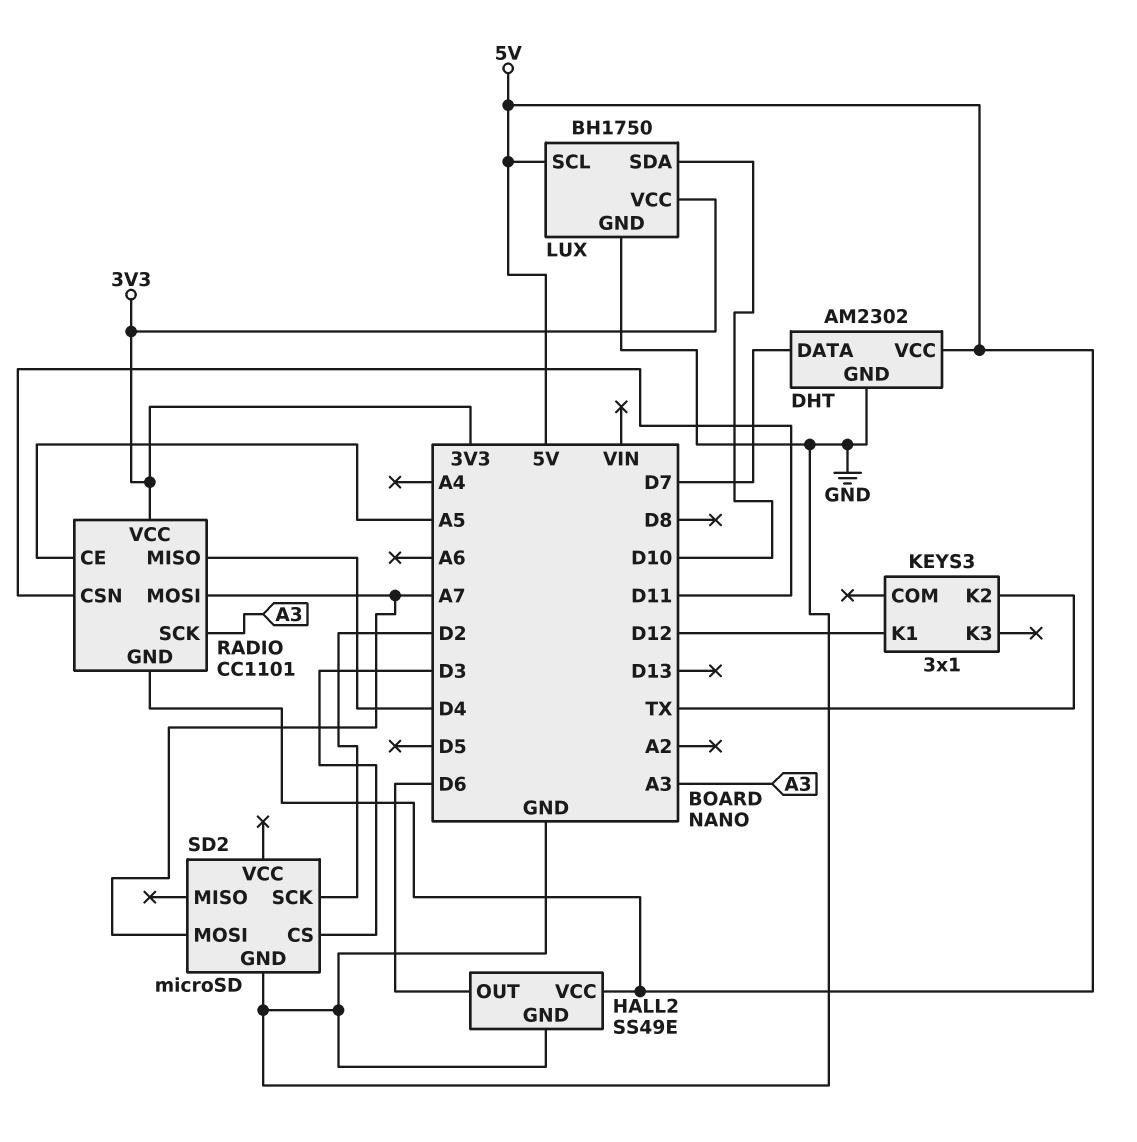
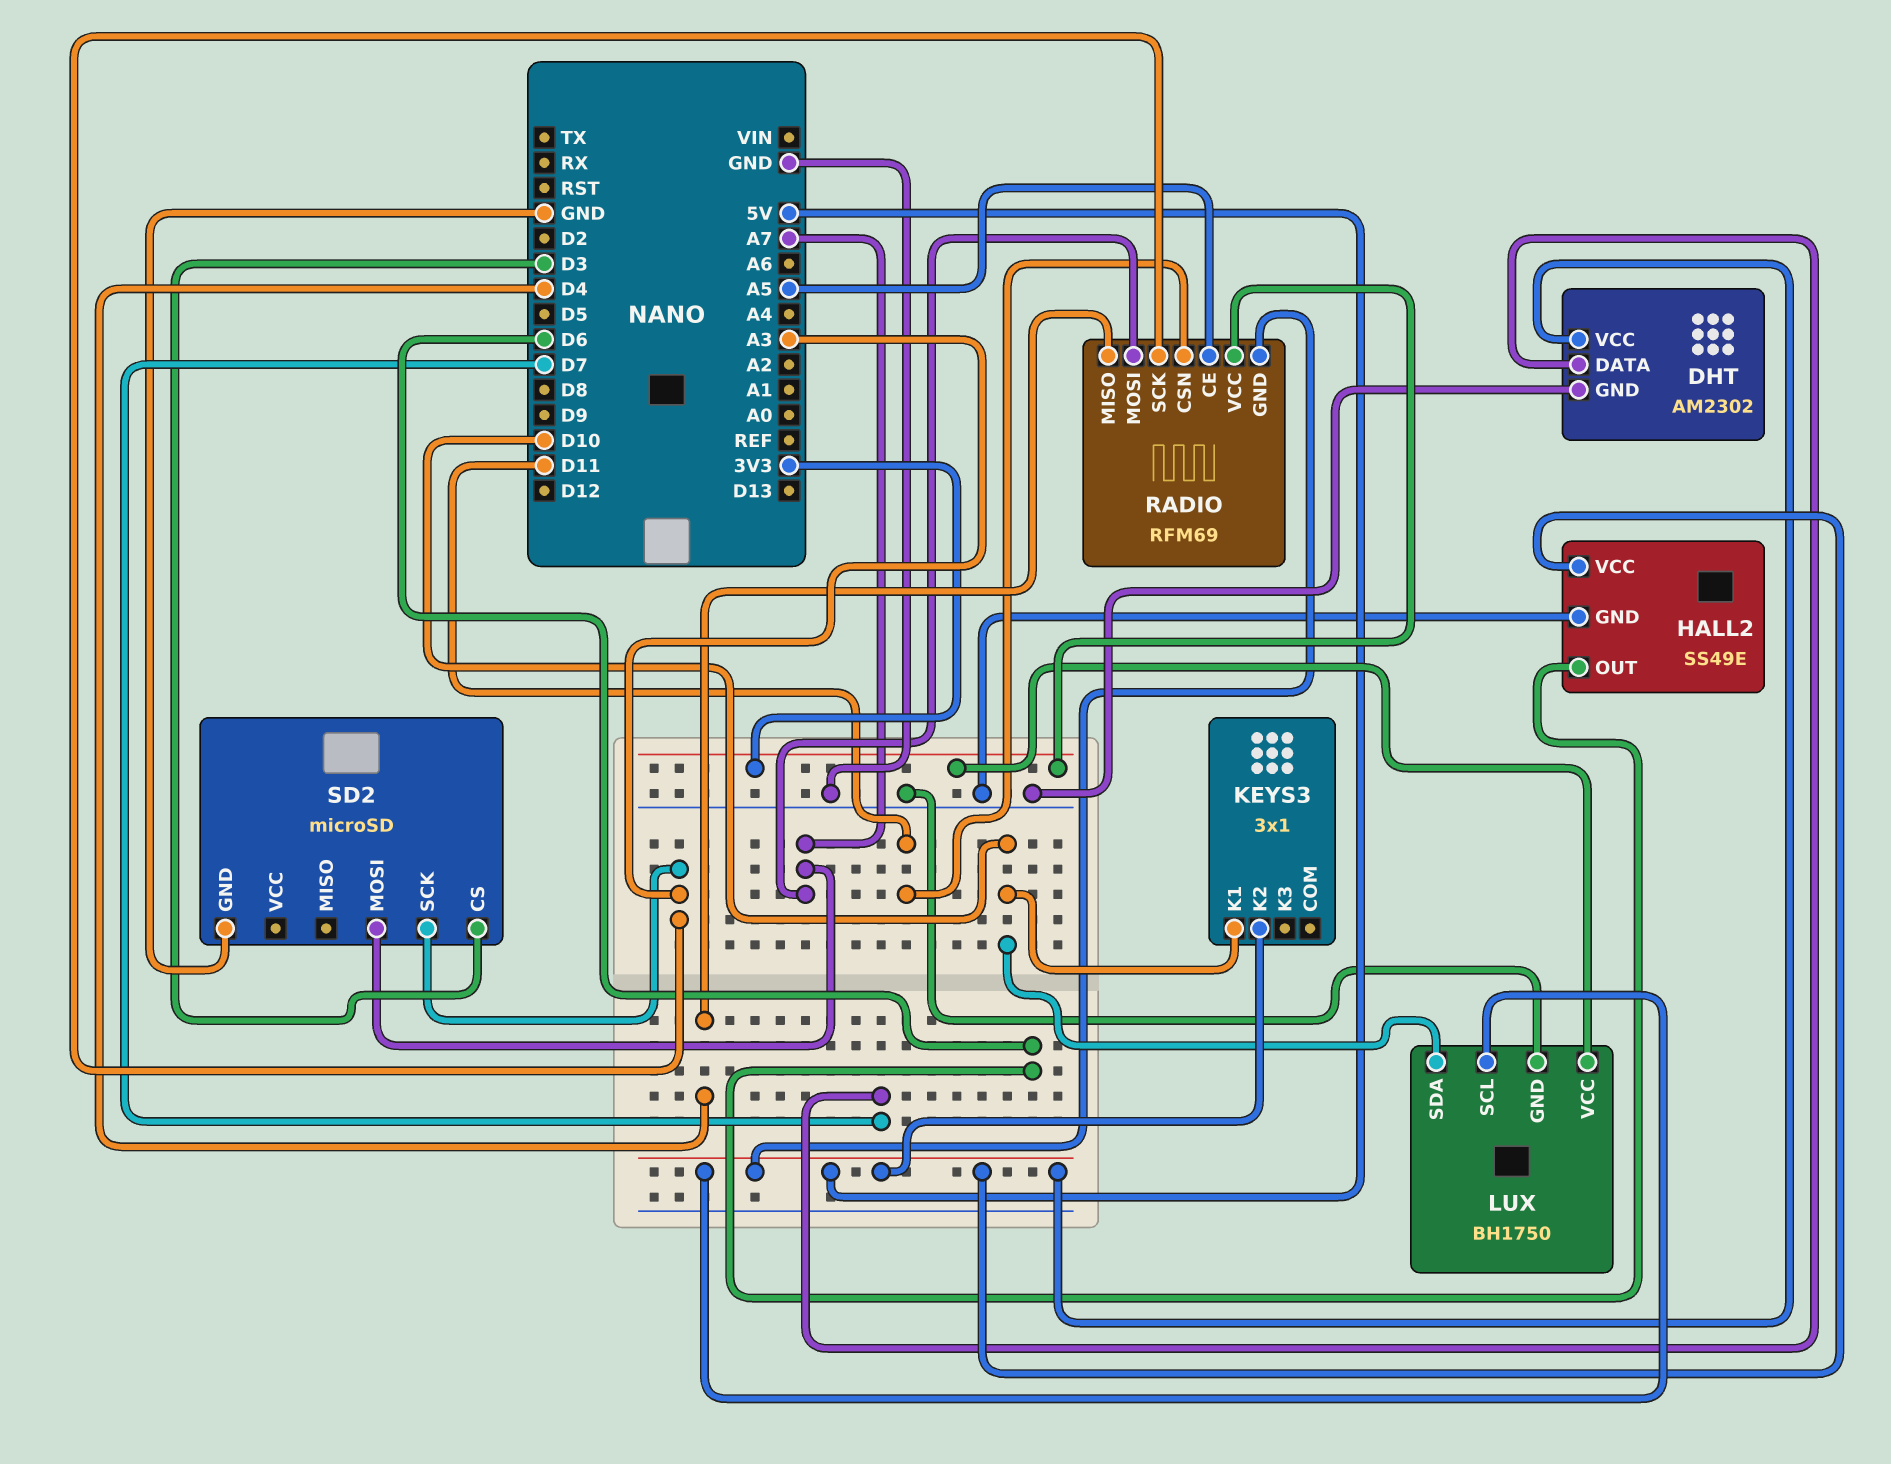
KEYS3 pin K1: D12 -> D10
KEYS3 pin K2: TX -> 5V
RADIO: CC1101 -> RFM69
SD2 pin SCK: D2 -> A3

